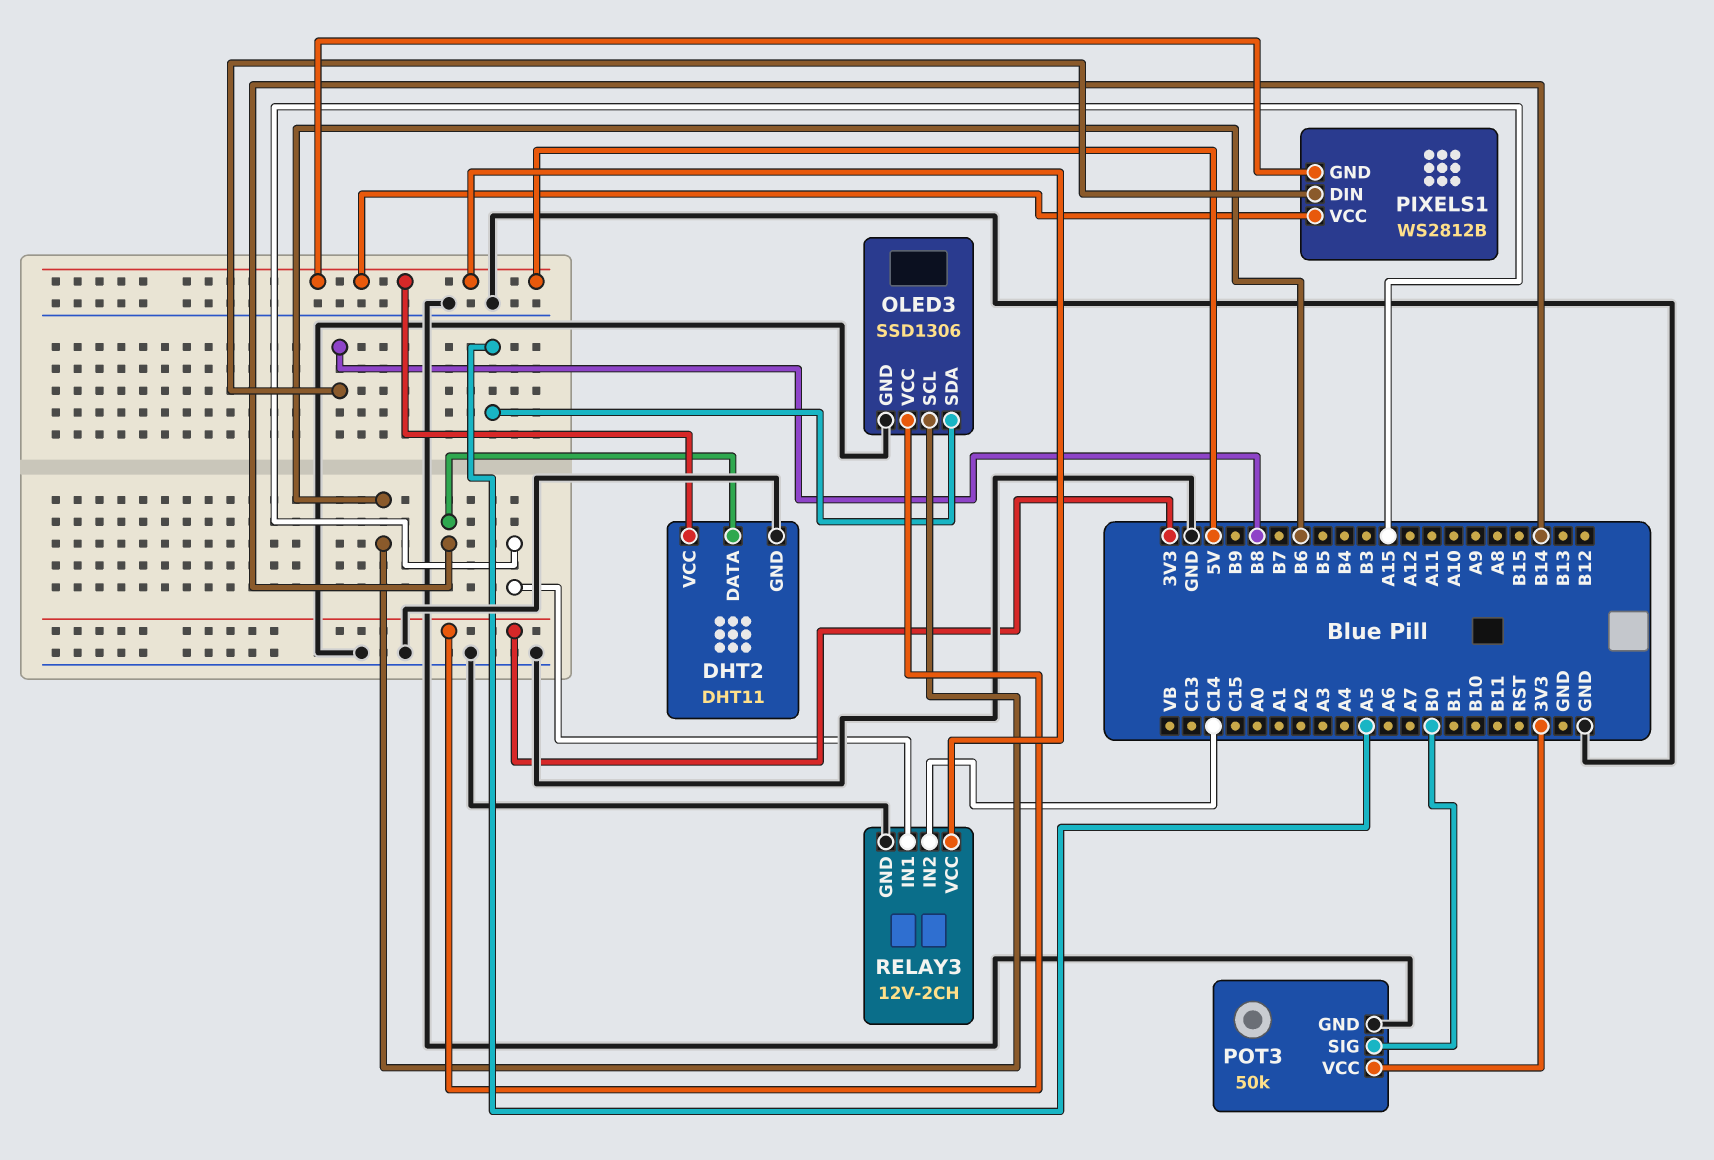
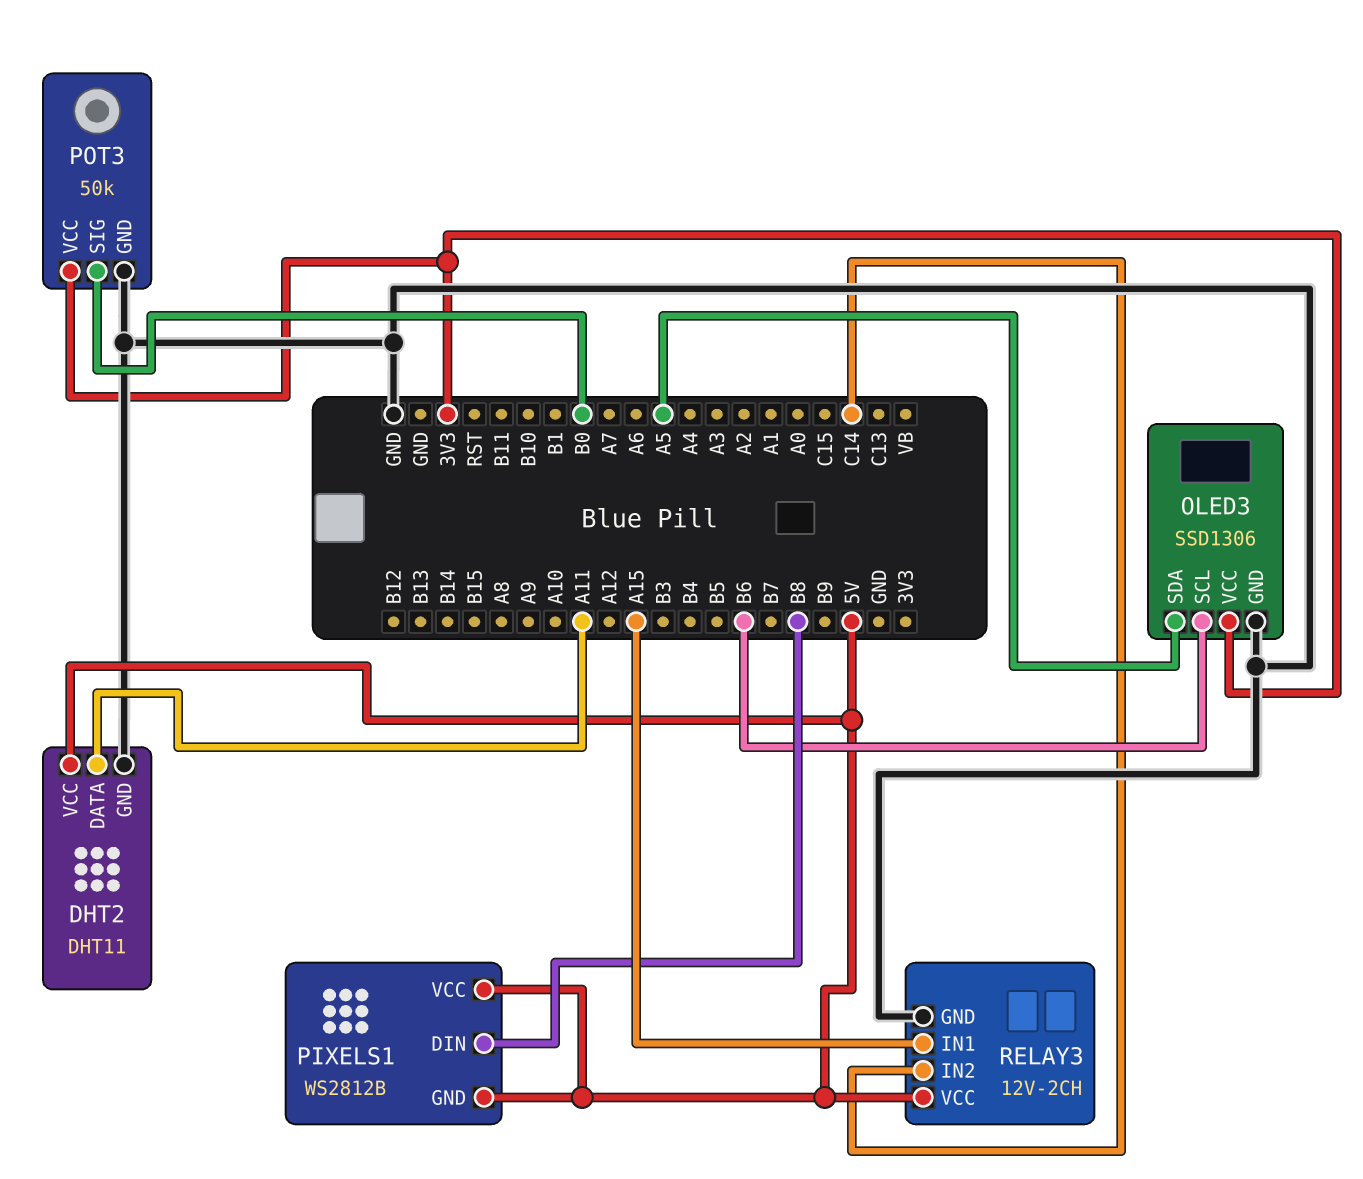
DHT2 pin DATA: B14 -> A11

